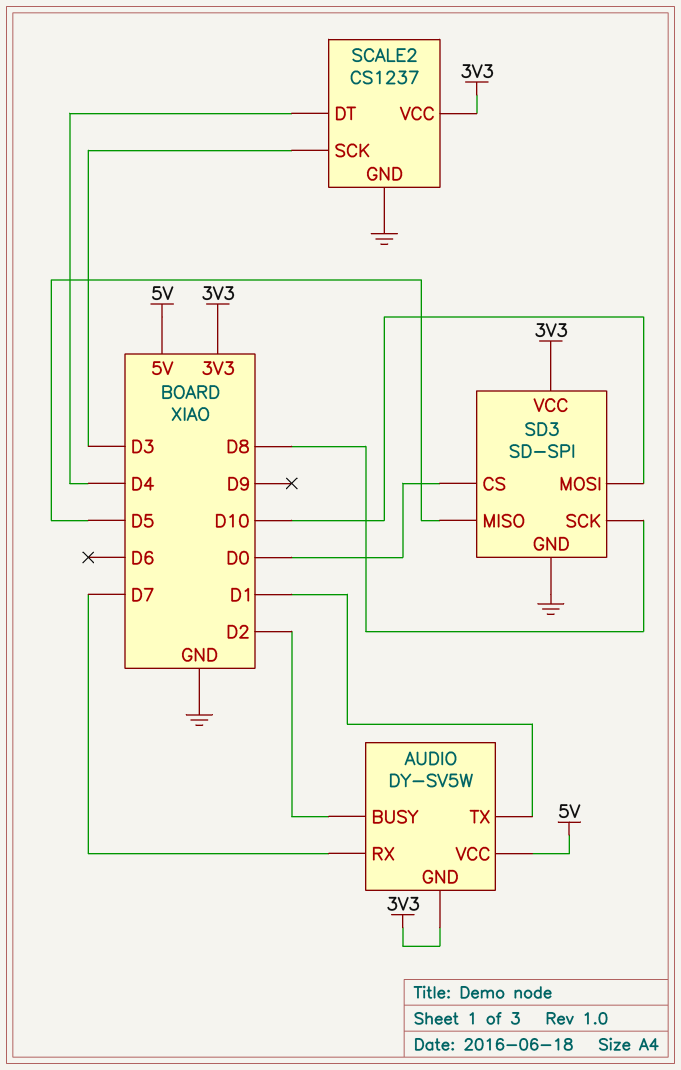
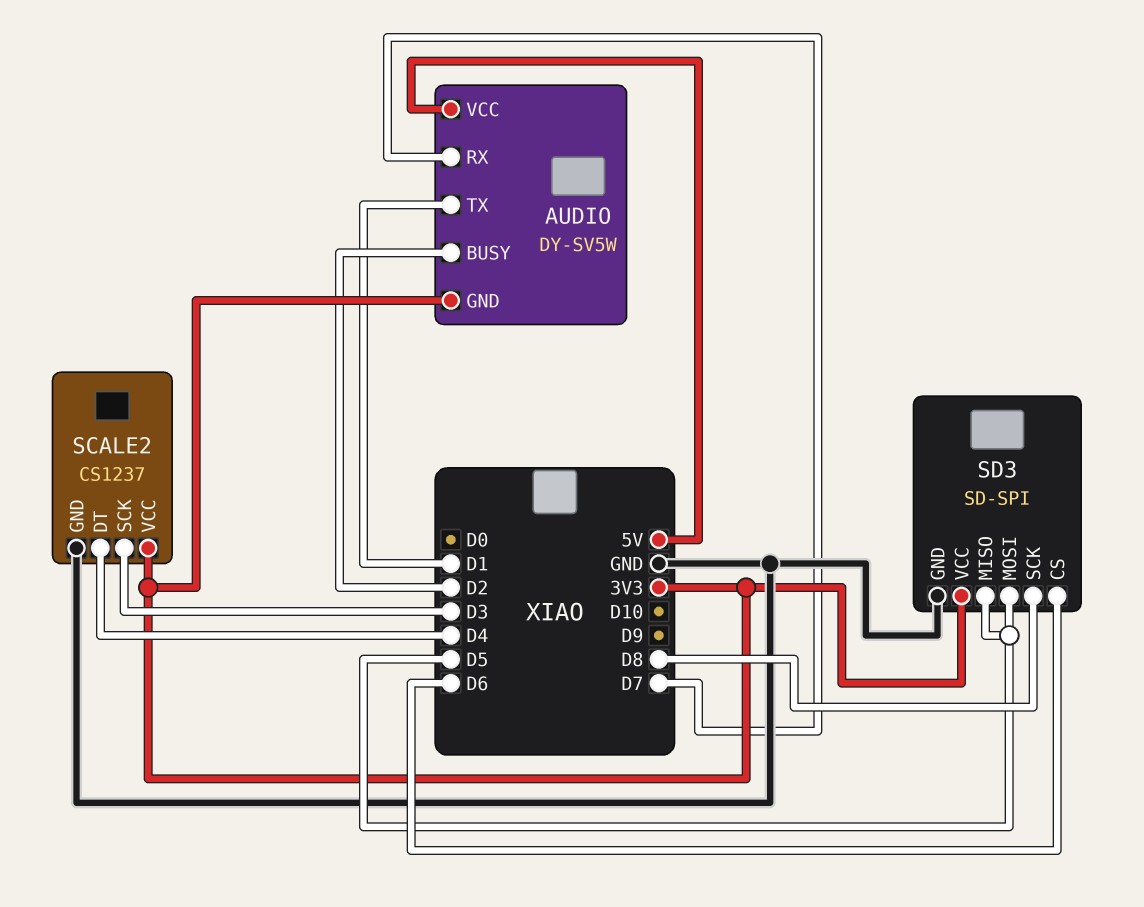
SD3 pin CS: D0 -> D6
SD3 pin MOSI: D10 -> D5

